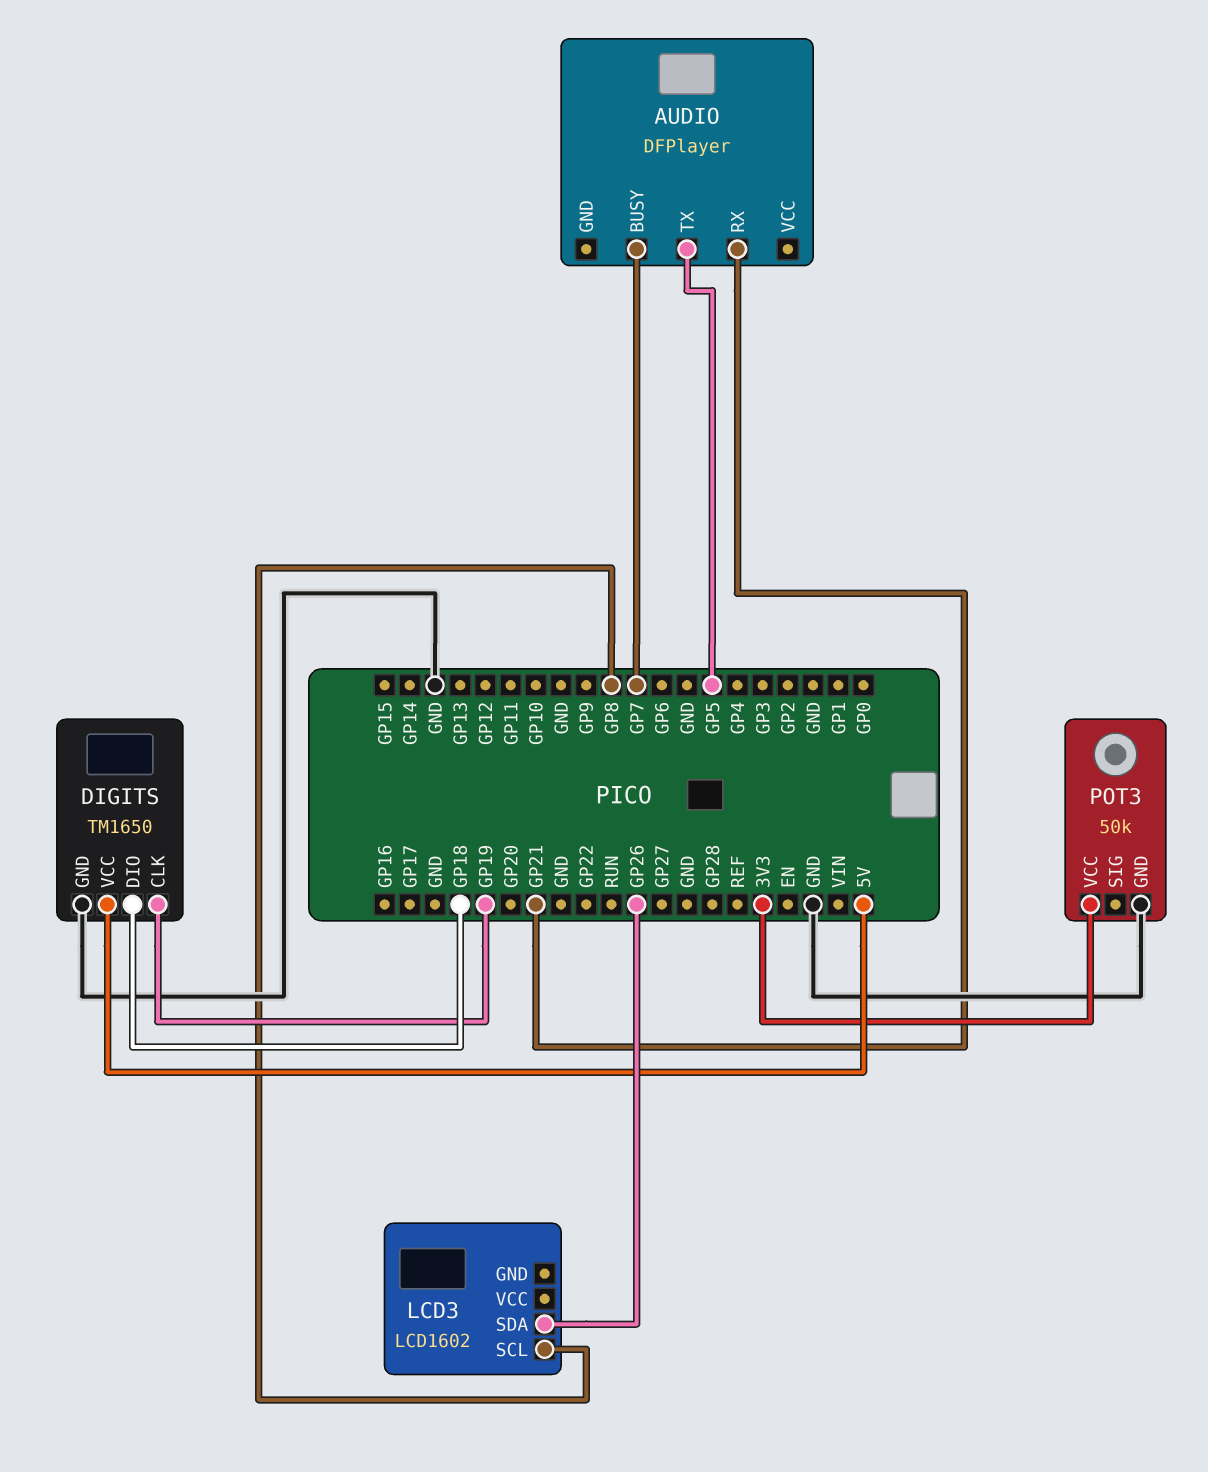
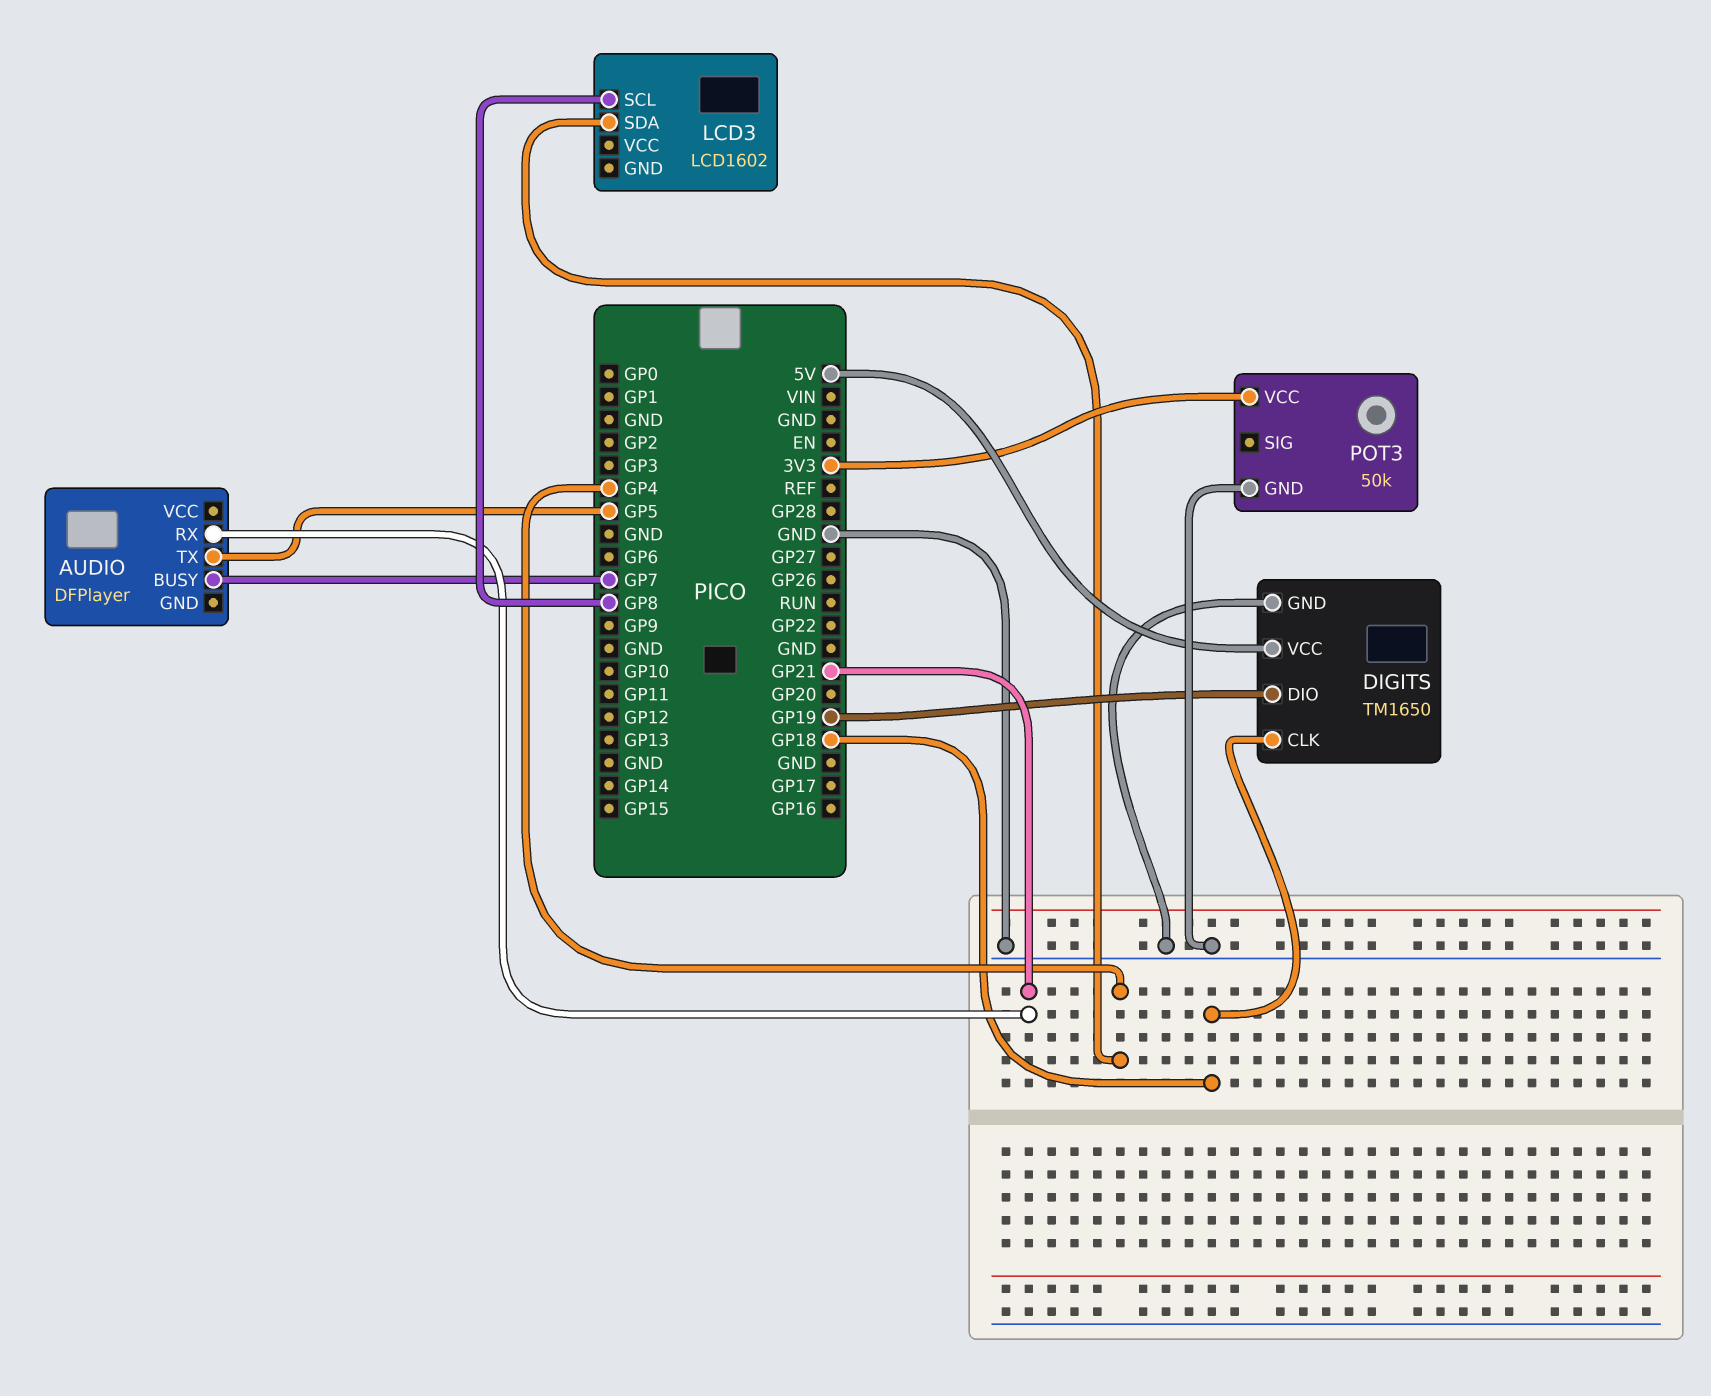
DIGITS pin CLK: GP19 -> GP18
DIGITS pin DIO: GP18 -> GP19
LCD3 pin SDA: GP26 -> GP4

